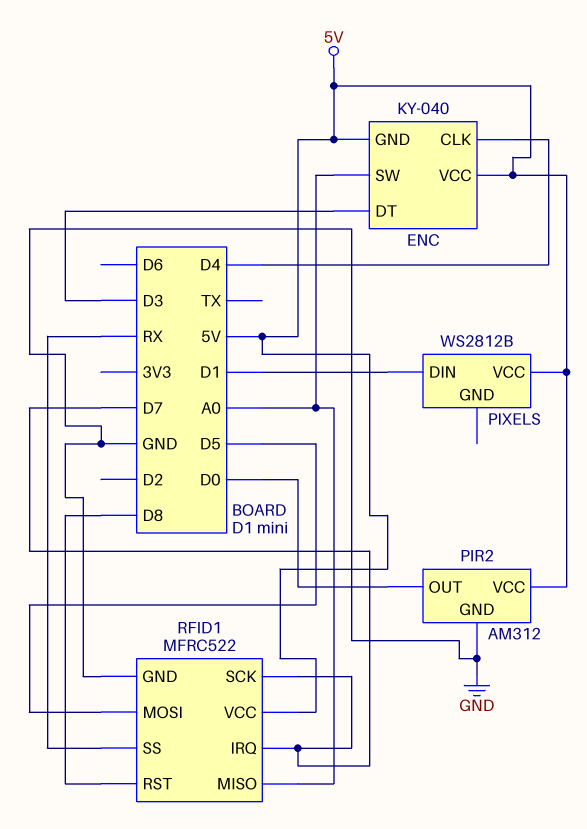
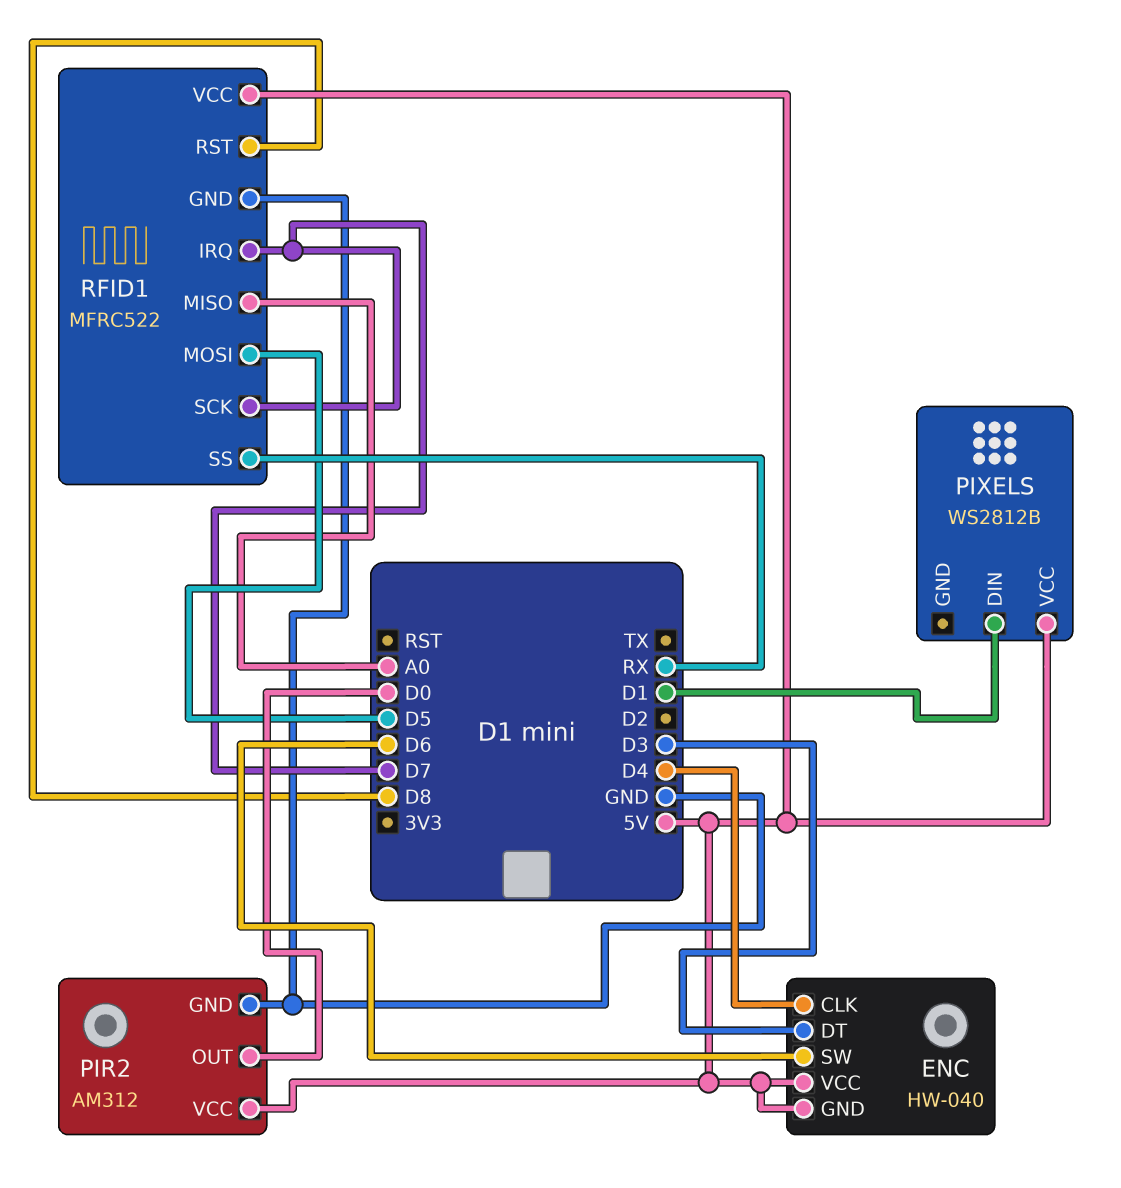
ENC: KY-040 -> HW-040
ENC pin SW: A0 -> D6

